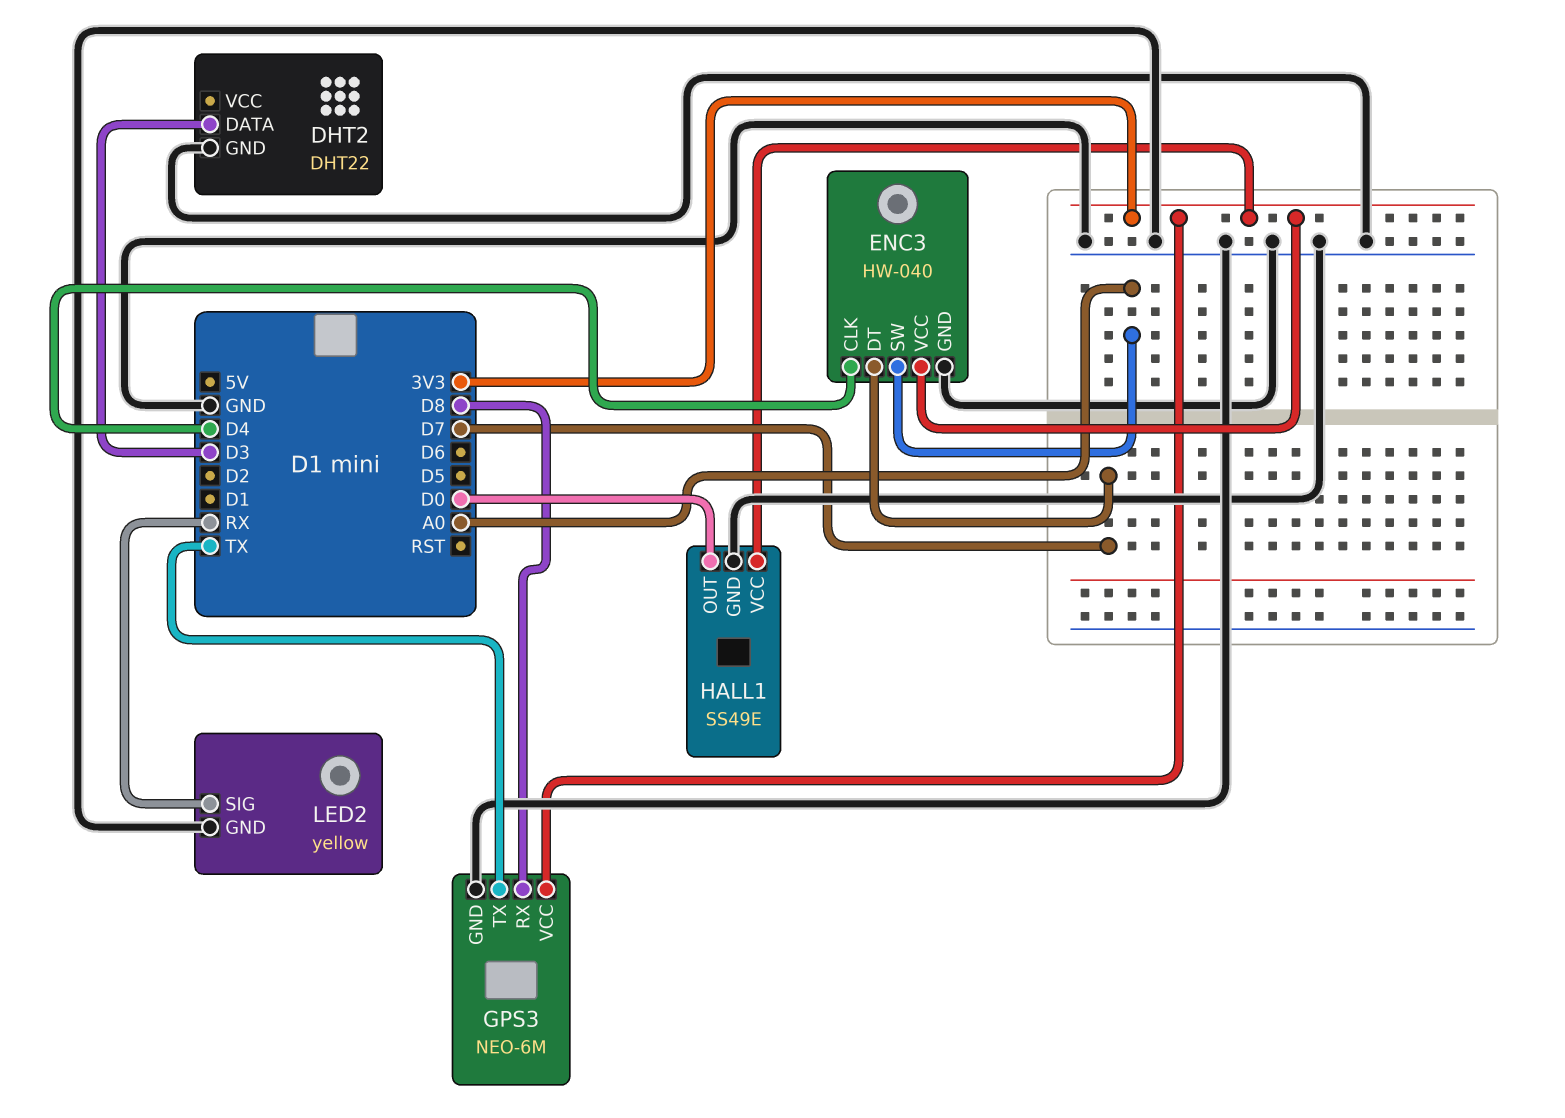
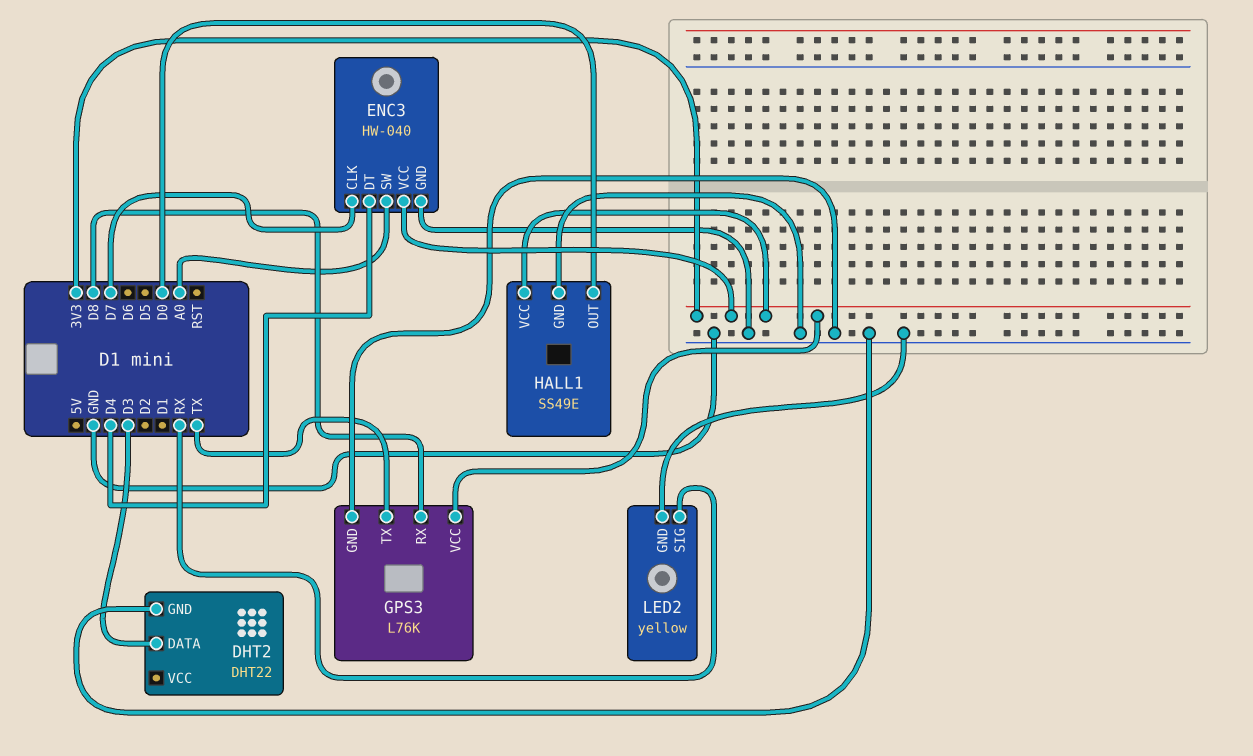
ENC3 pin CLK: D4 -> D7
ENC3 pin DT: D7 -> D4
GPS3: NEO-6M -> L76K

